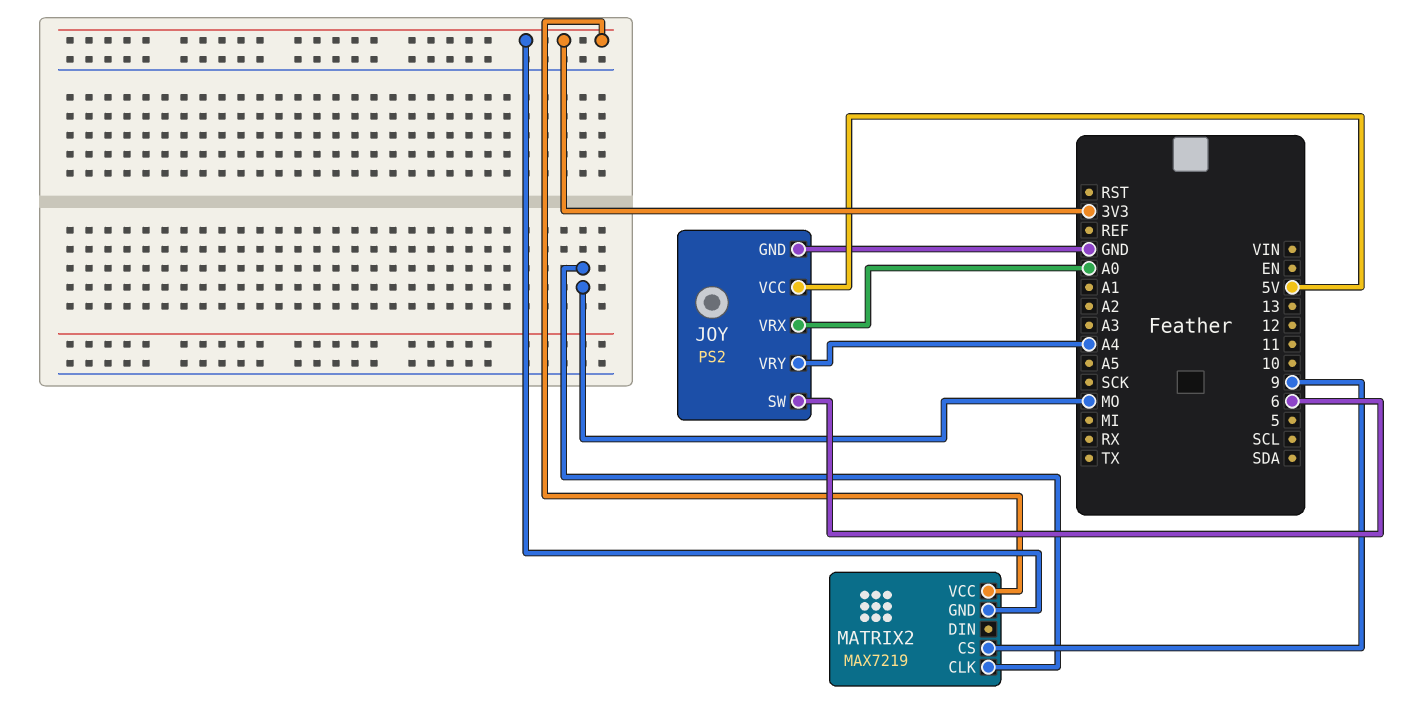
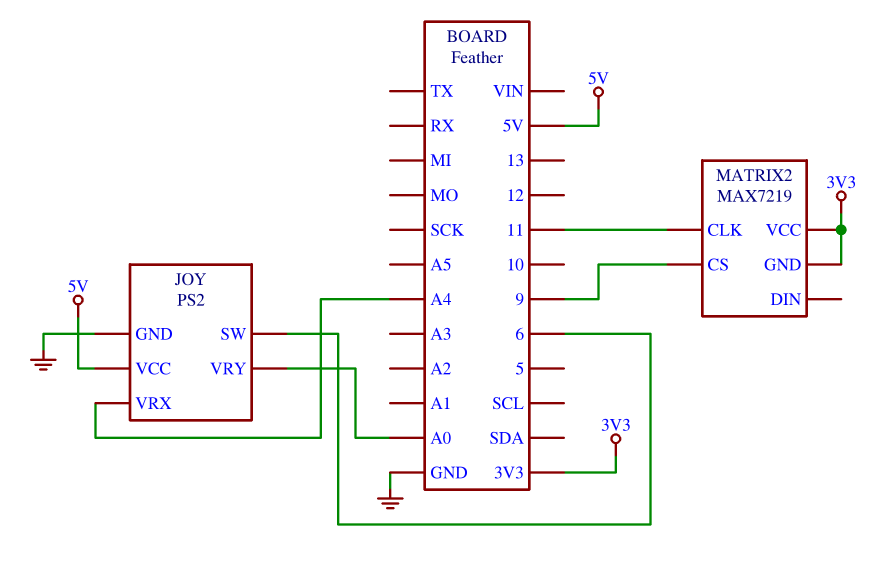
JOY pin VRX: A0 -> A4
JOY pin VRY: A4 -> A0
MATRIX2 pin CLK: MO -> 11

